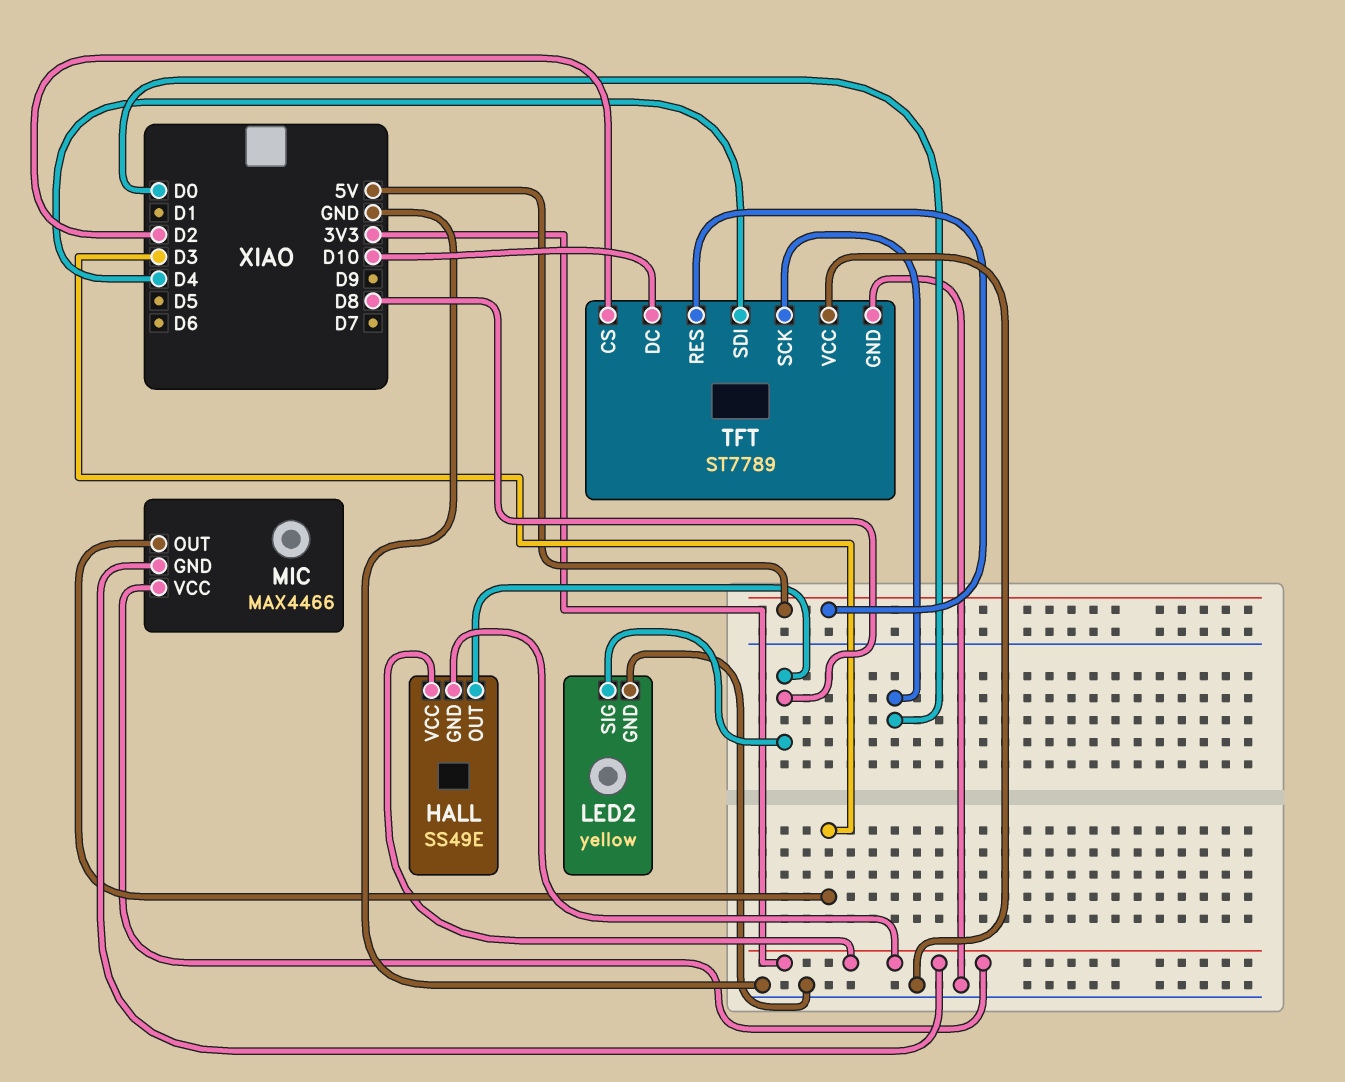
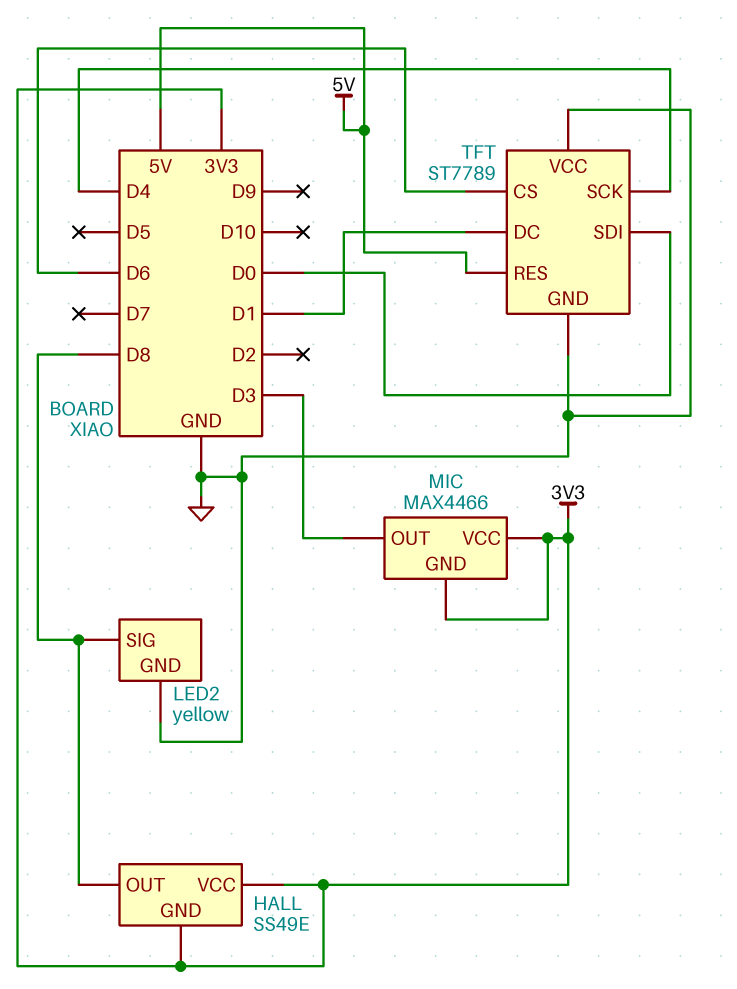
TFT pin CS: D2 -> D6
TFT pin DC: D10 -> D1
TFT pin SCK: D0 -> D4
TFT pin SDI: D4 -> D0

